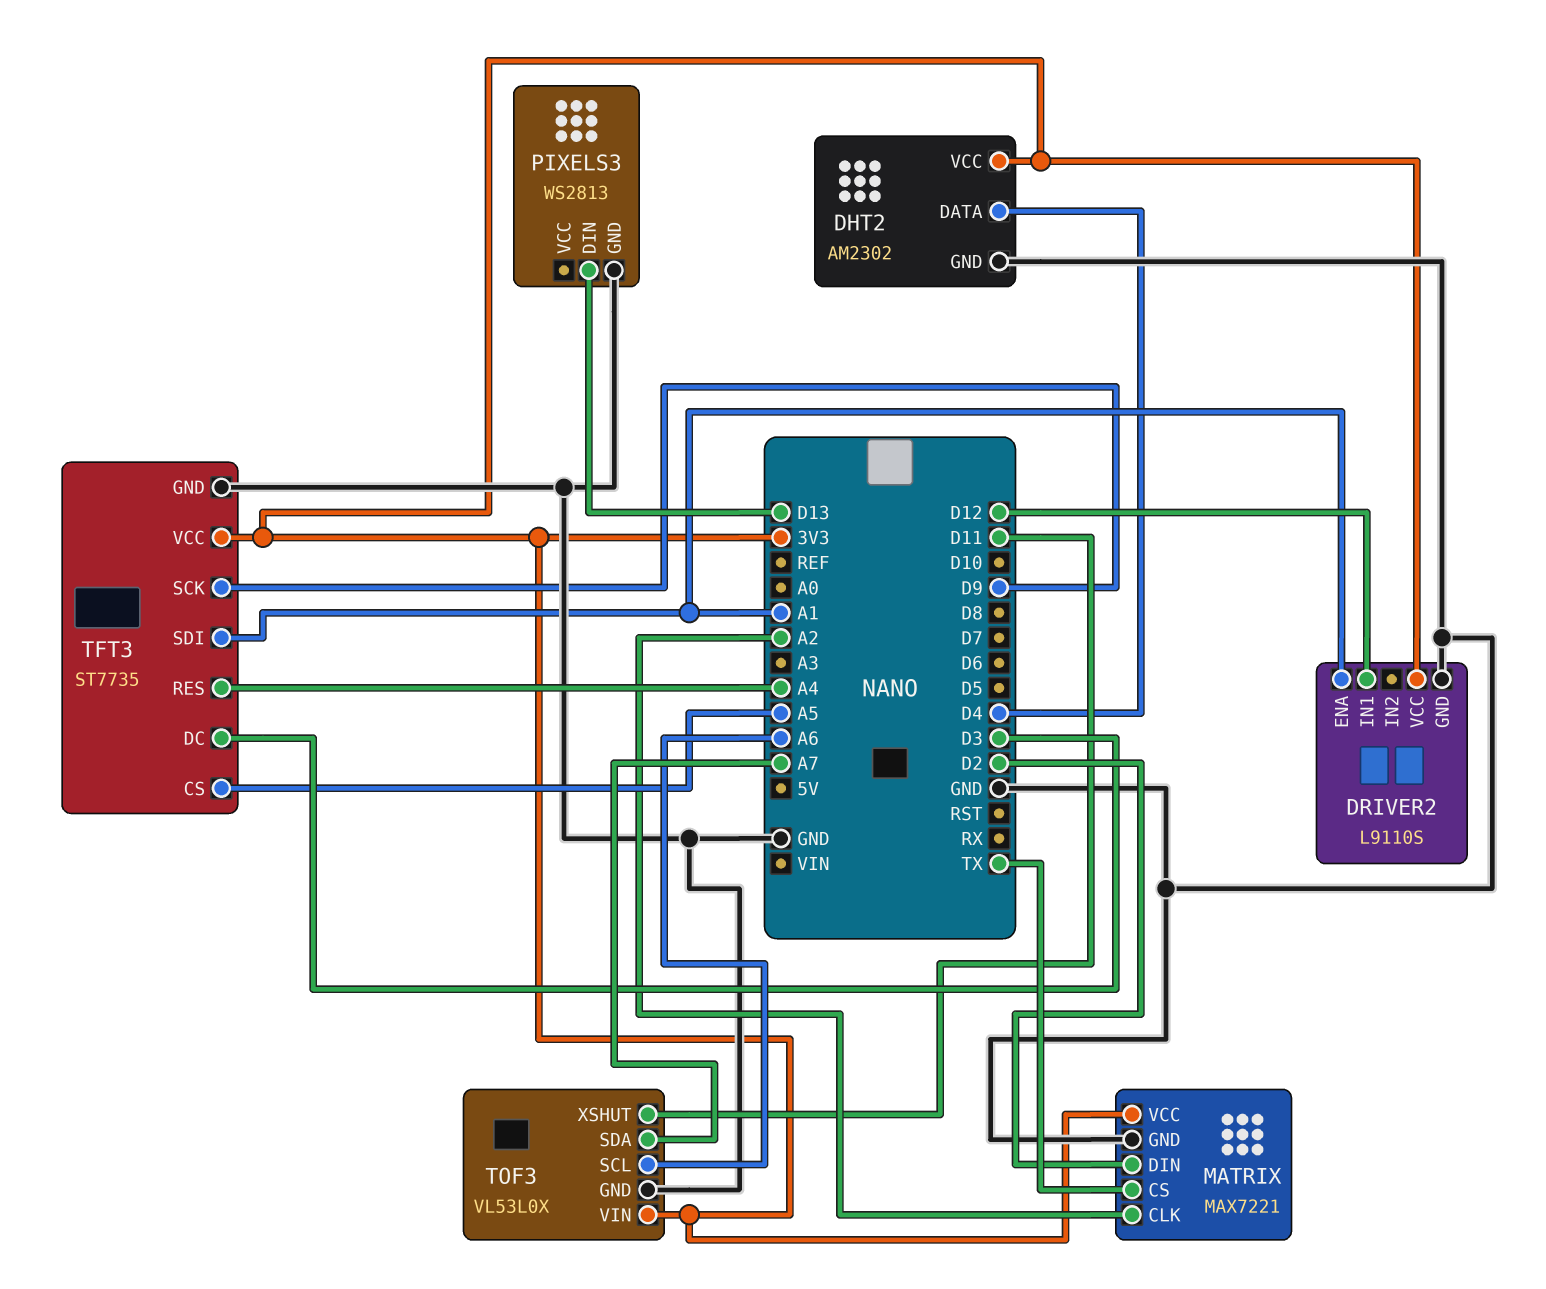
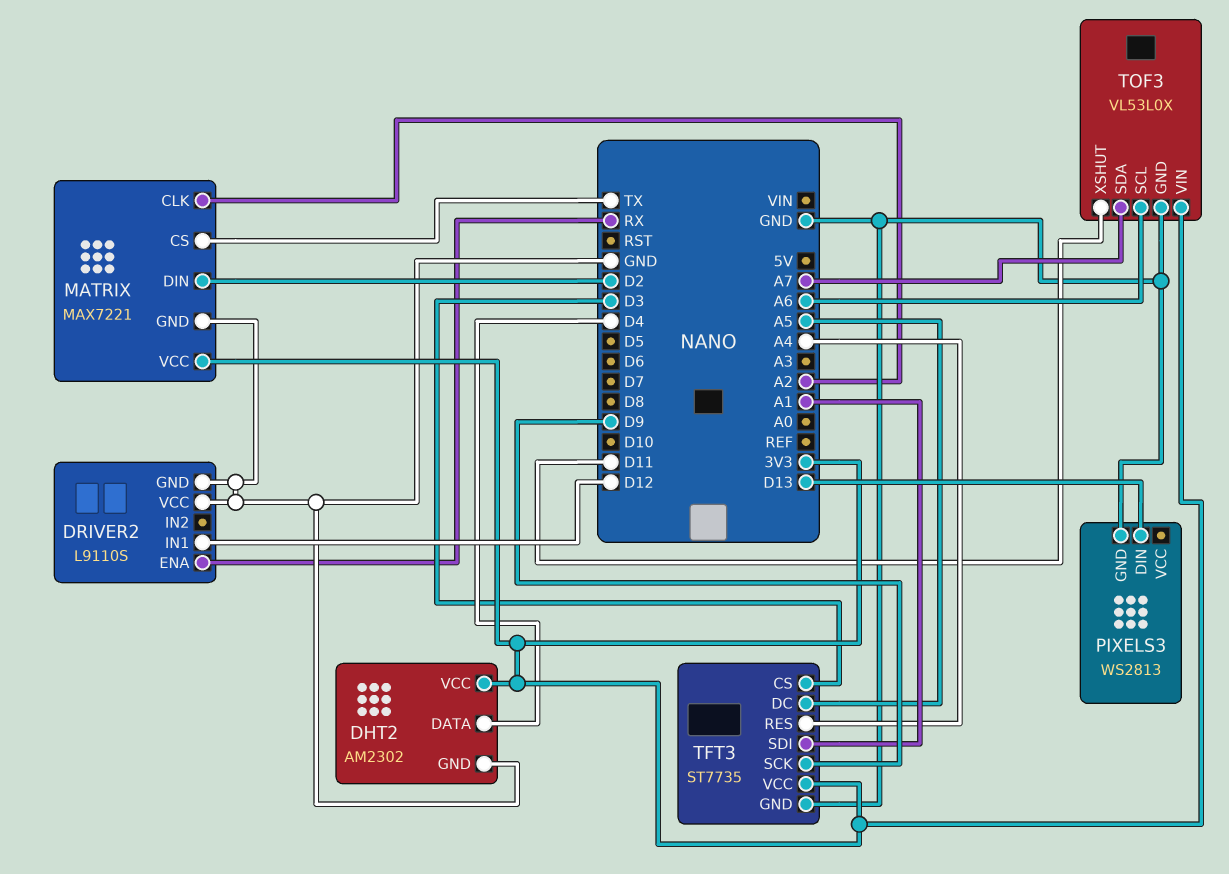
DRIVER2 pin ENA: A1 -> RX
DRIVER2 pin VCC: 3V3 -> GND
TFT3 pin CS: A5 -> D3
TFT3 pin DC: D3 -> A5

